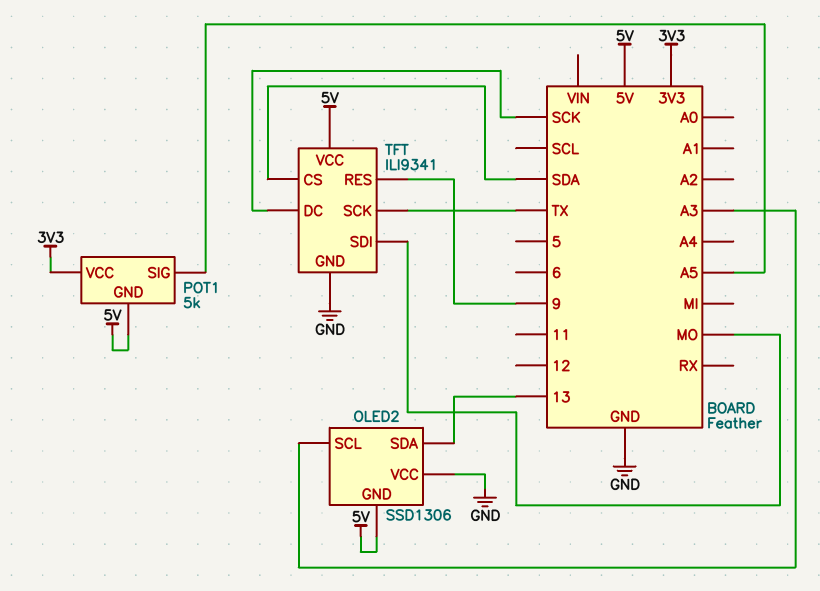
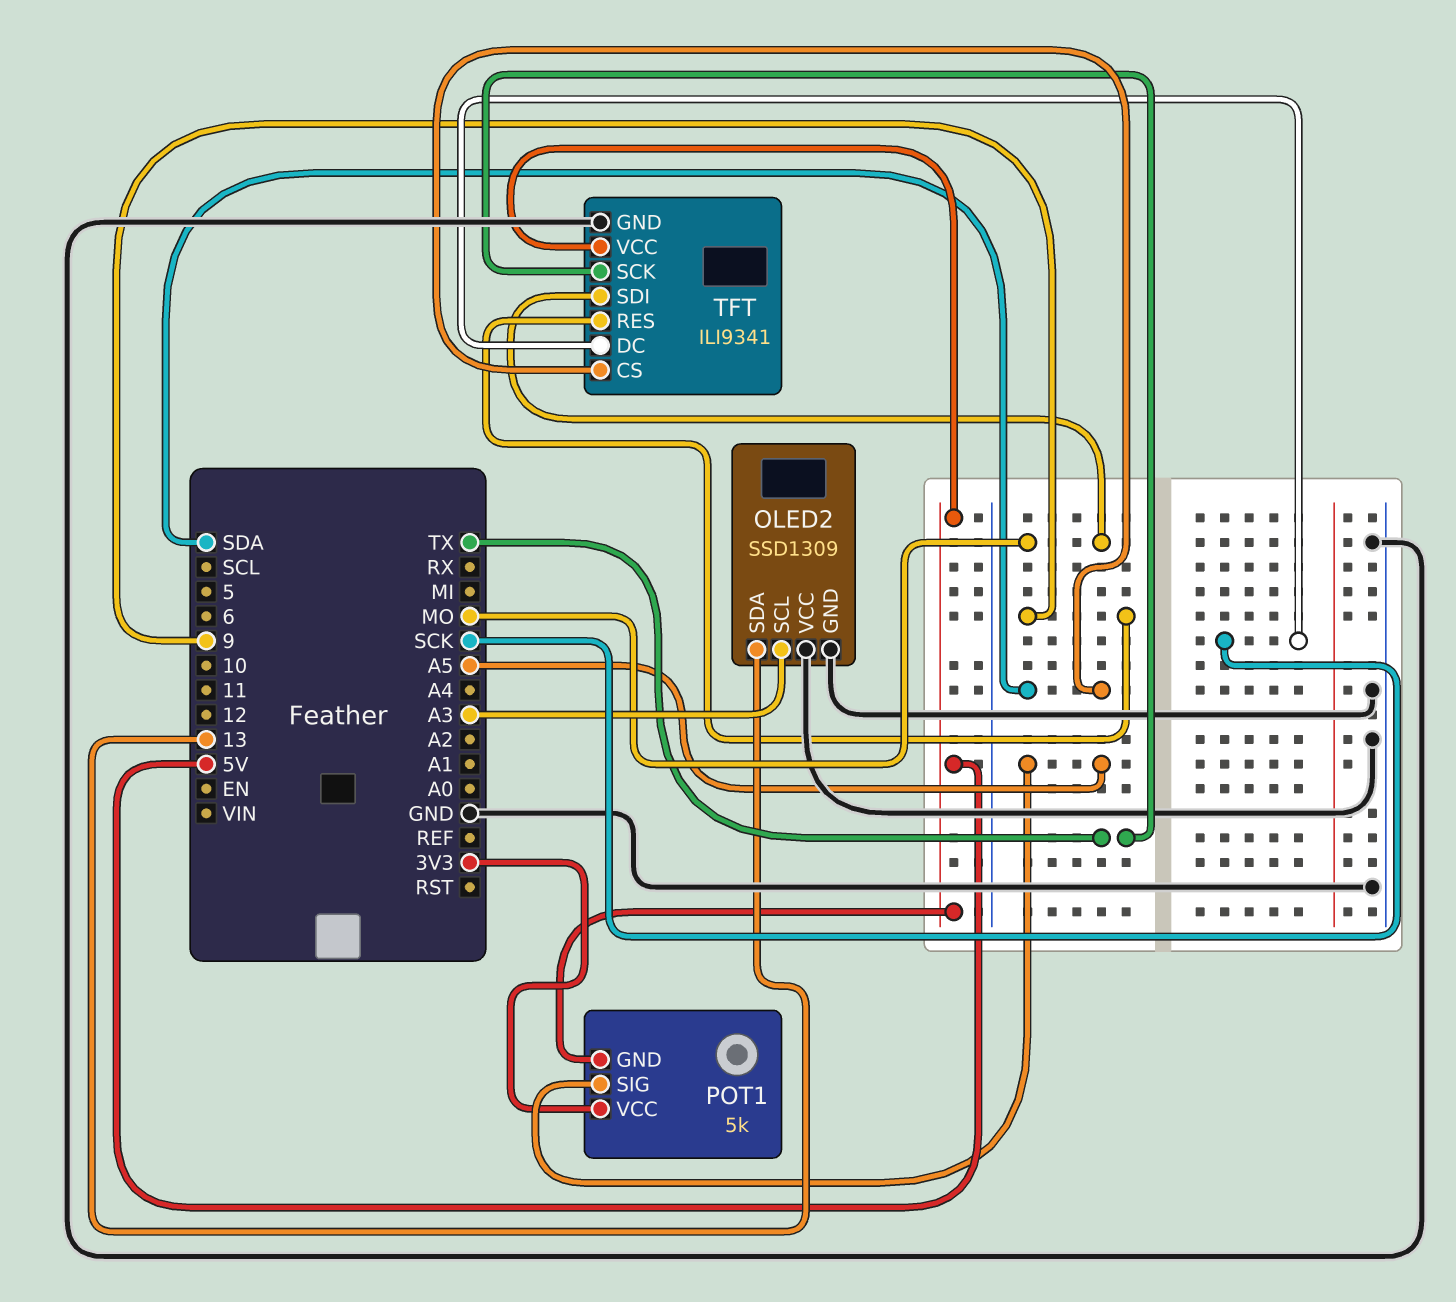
OLED2: SSD1306 -> SSD1309
OLED2 pin GND: 5V -> GND

